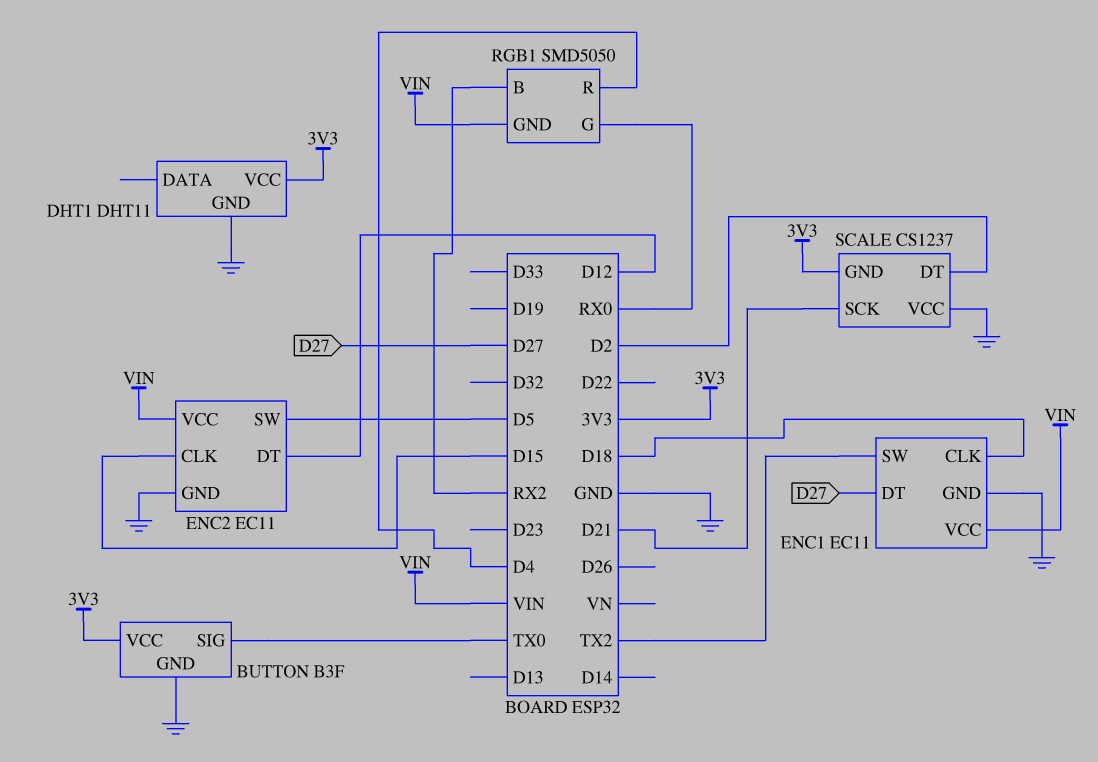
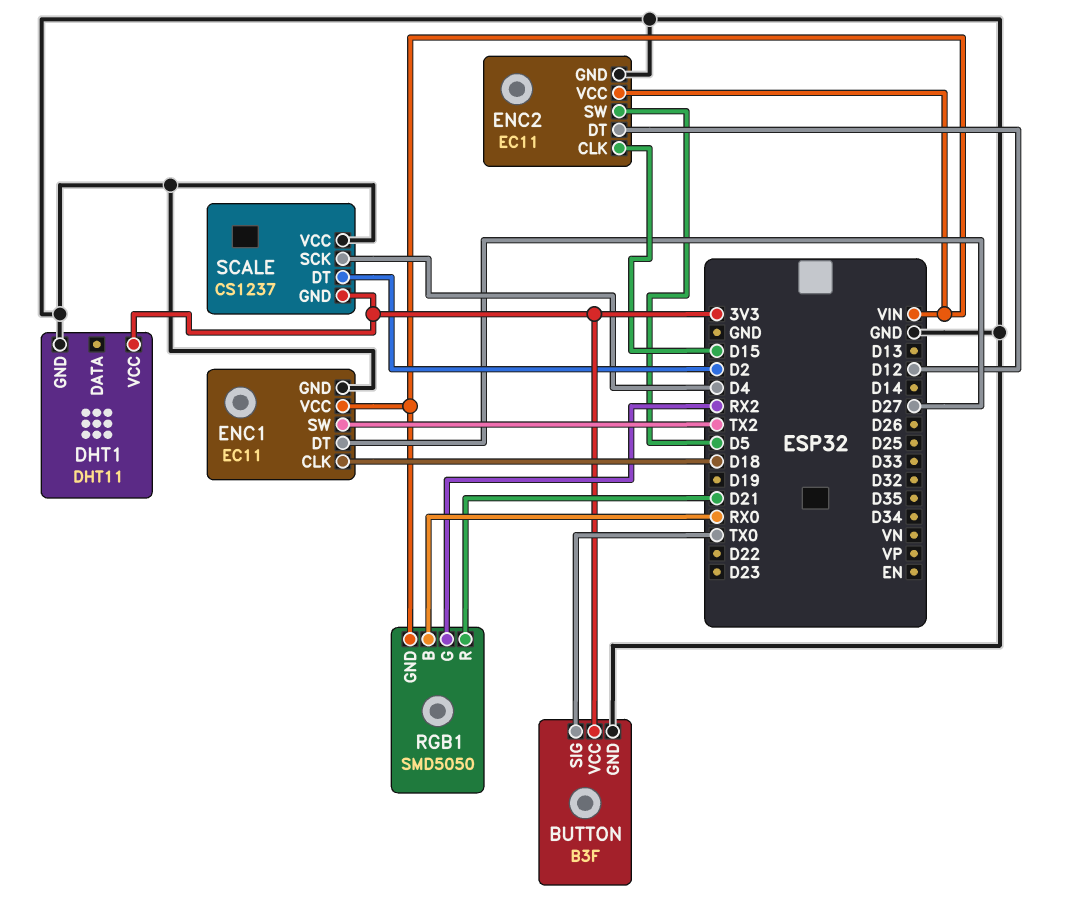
RGB1 pin B: RX2 -> RX0
RGB1 pin G: RX0 -> RX2
RGB1 pin R: D4 -> D21
SCALE pin SCK: D21 -> D4

